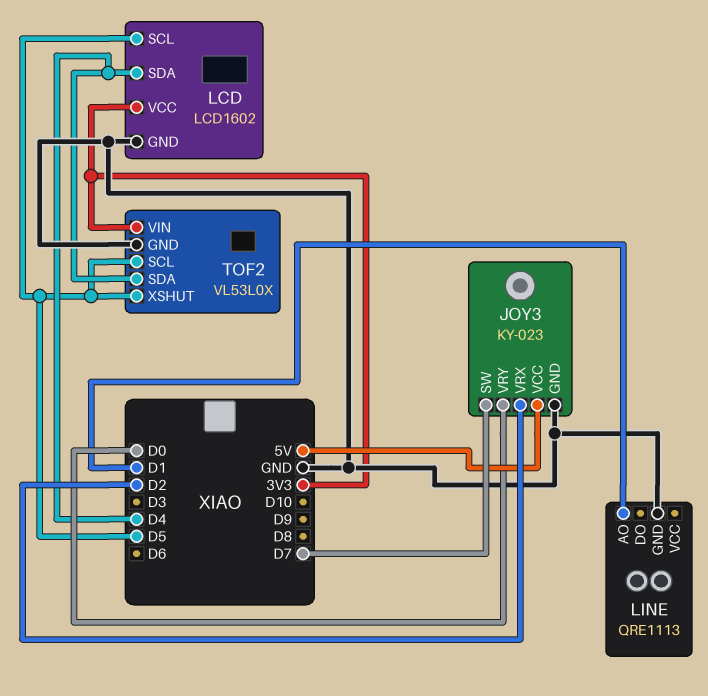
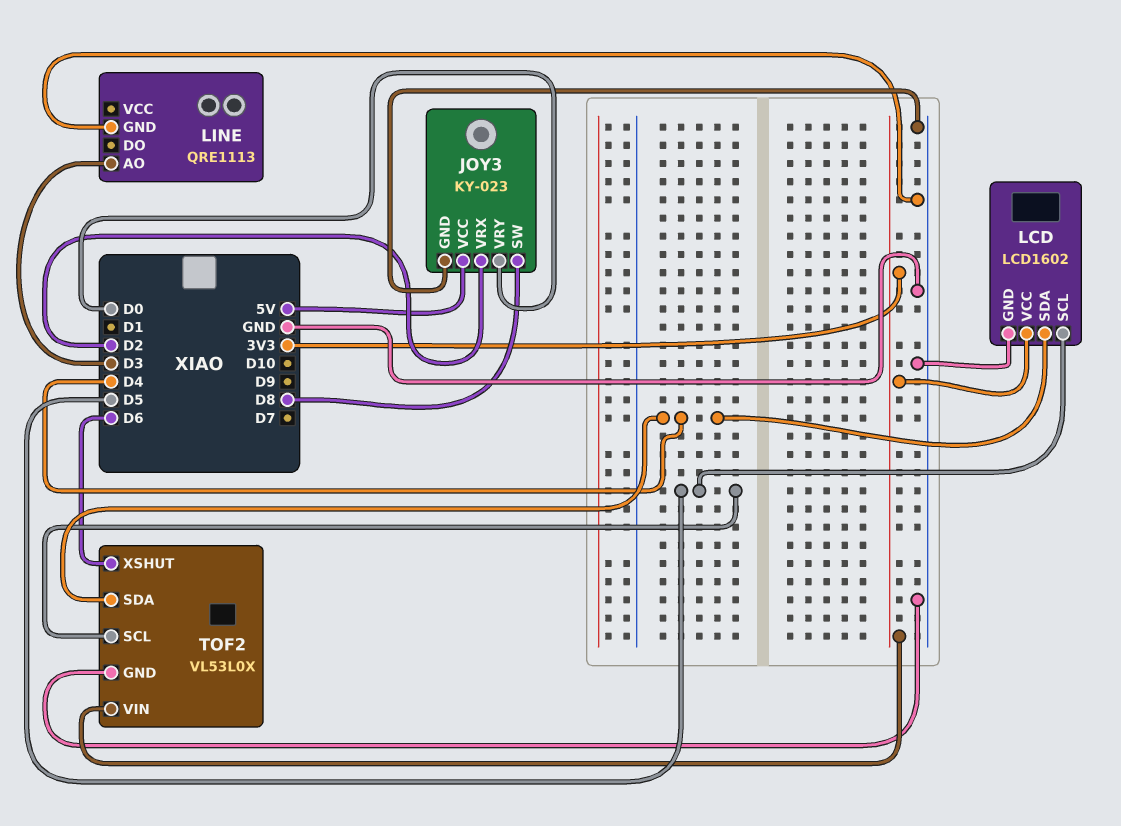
JOY3 pin SW: D7 -> D8
LINE pin AO: D1 -> D3
TOF2 pin XSHUT: D5 -> D6

